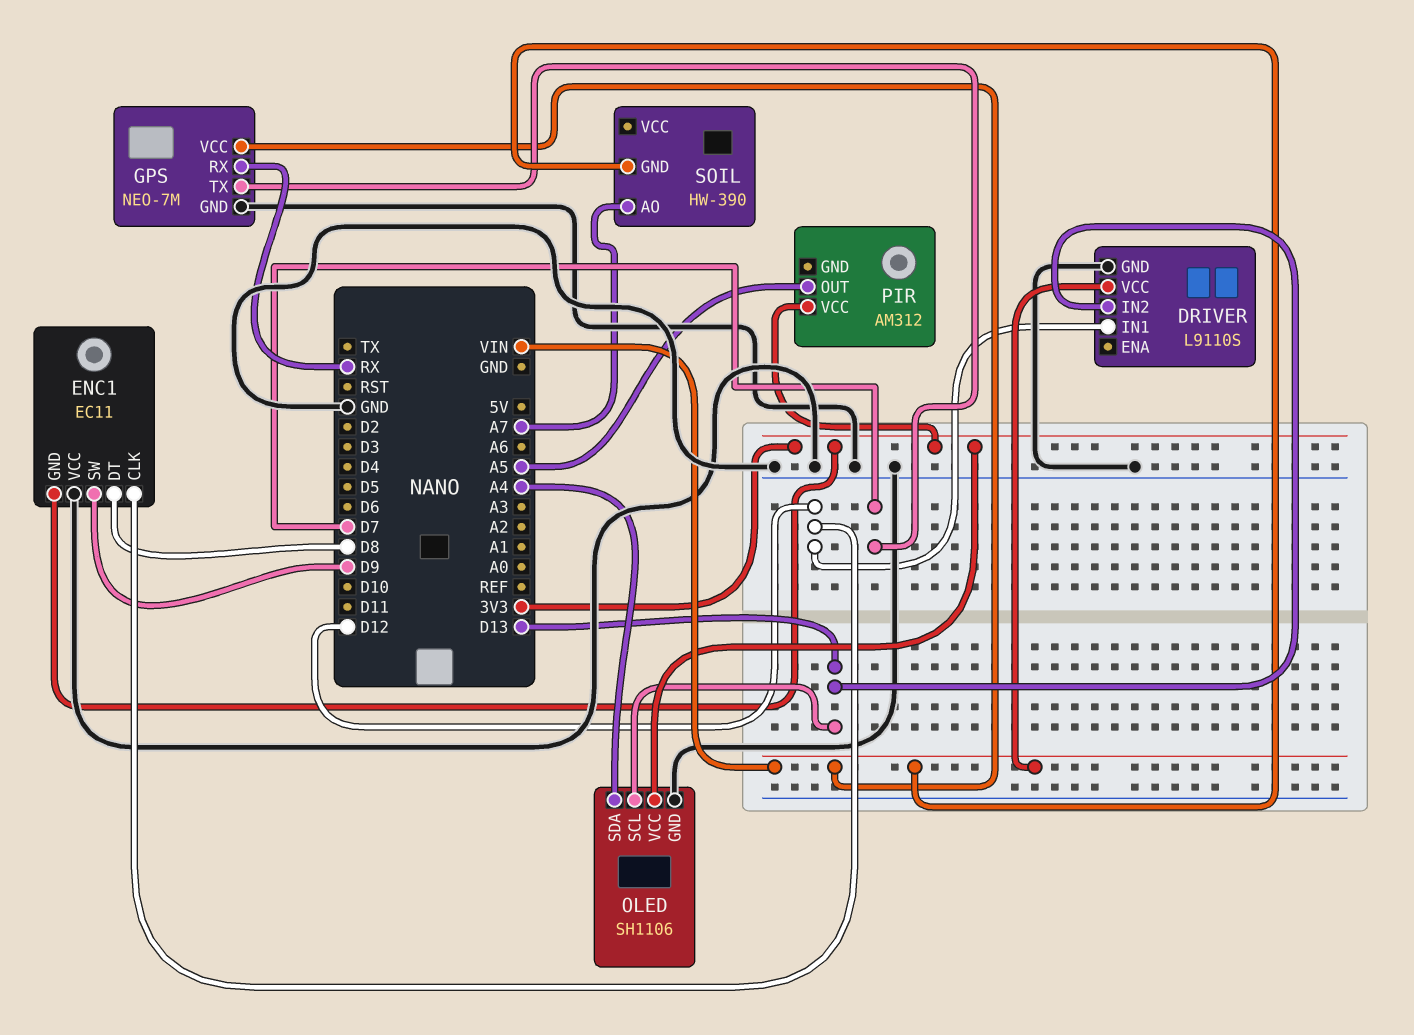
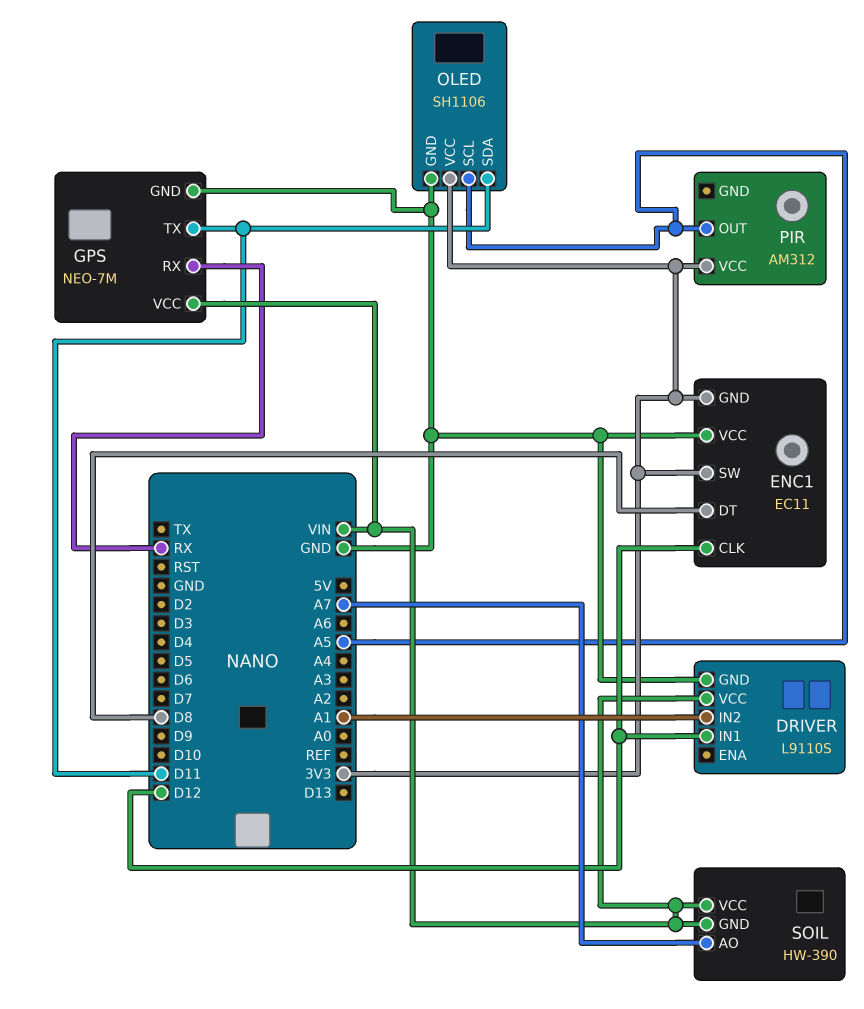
DRIVER pin IN2: D13 -> A1
ENC1 pin SW: D9 -> 3V3
GPS pin TX: D7 -> D11
OLED pin SCL: D13 -> A5
OLED pin SDA: A4 -> D11
SOIL pin VCC: none -> VIN

